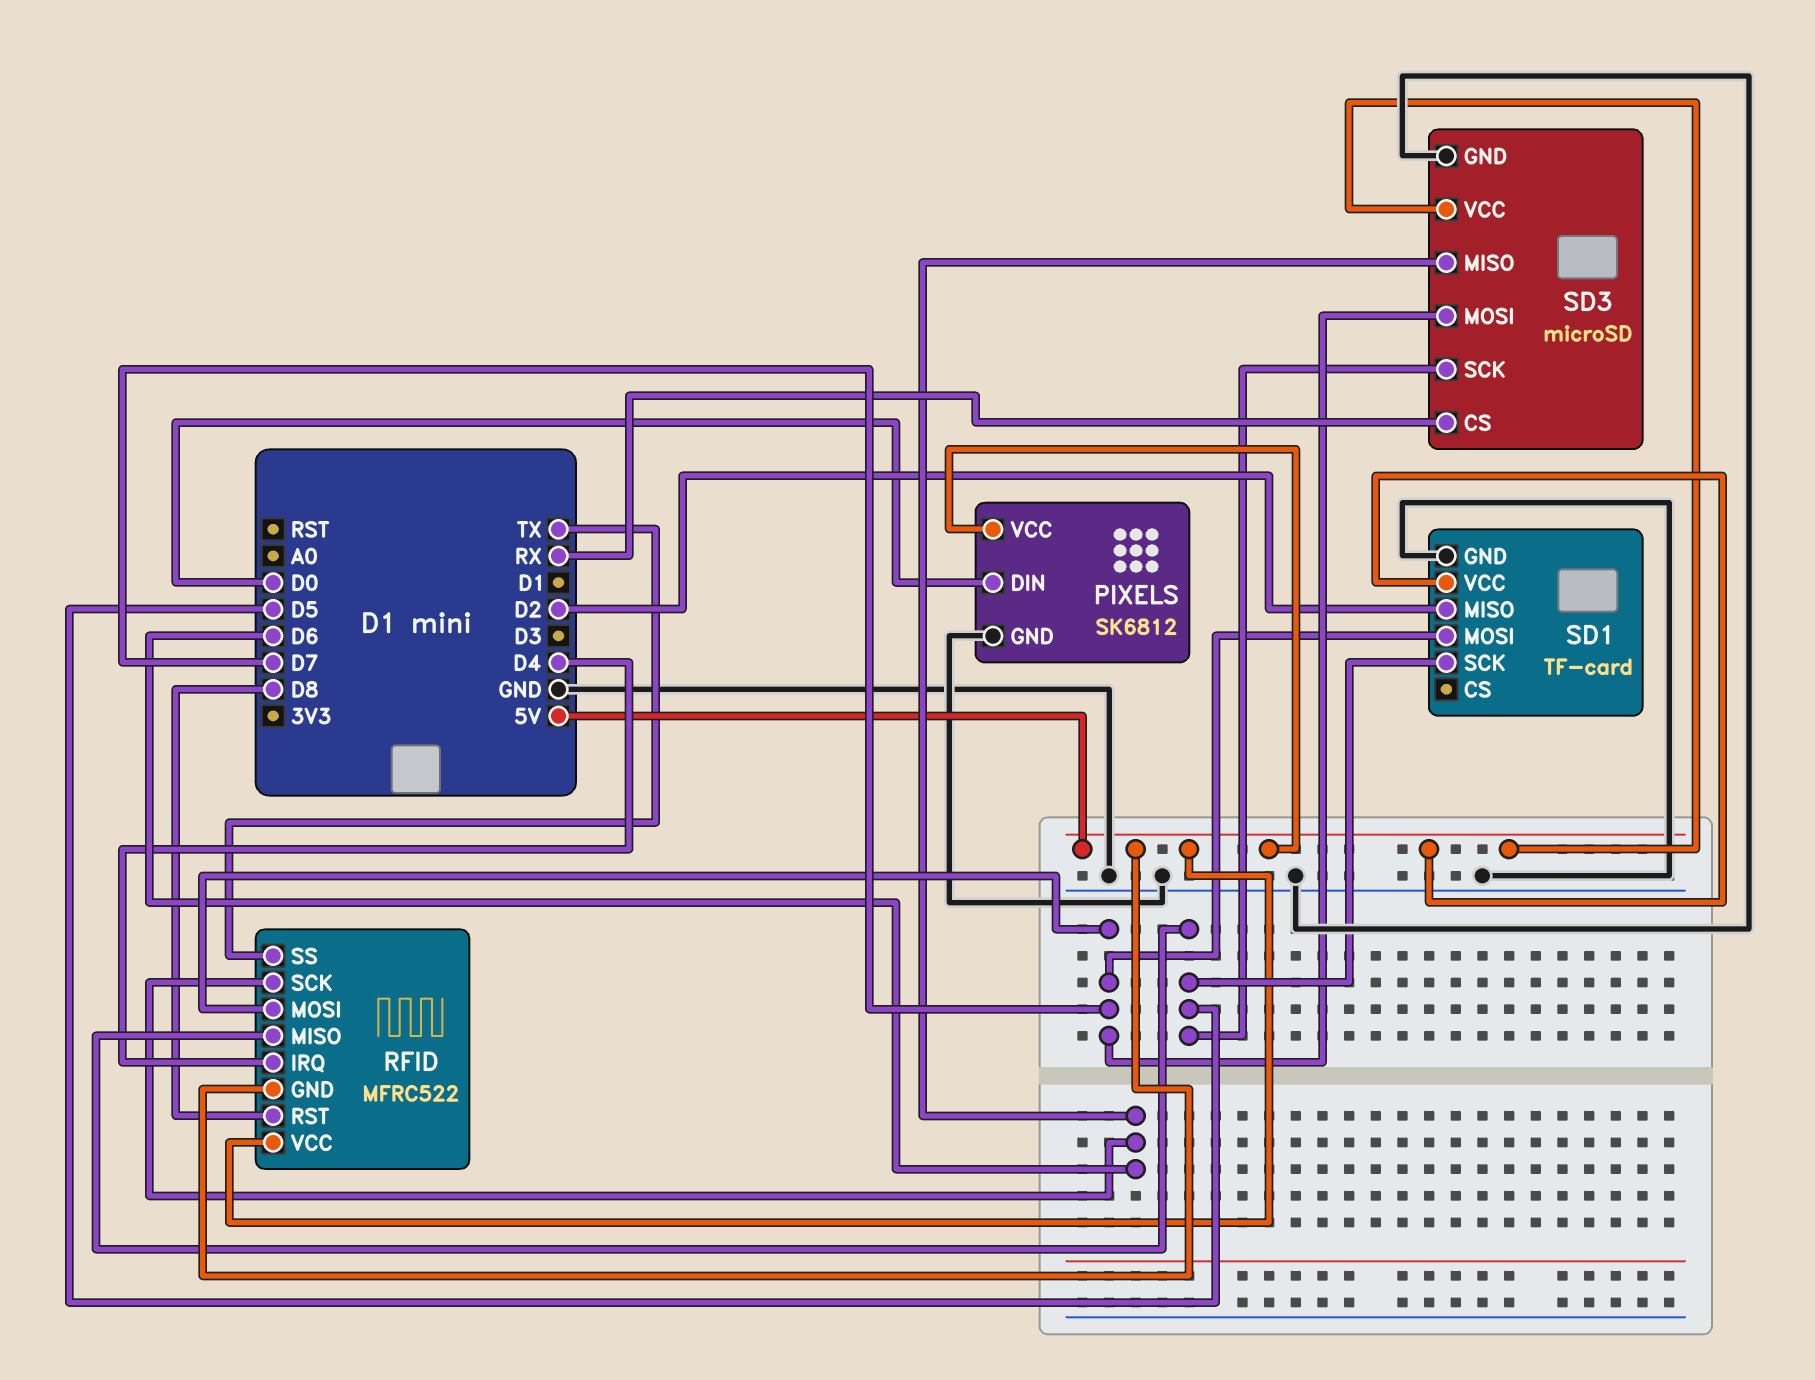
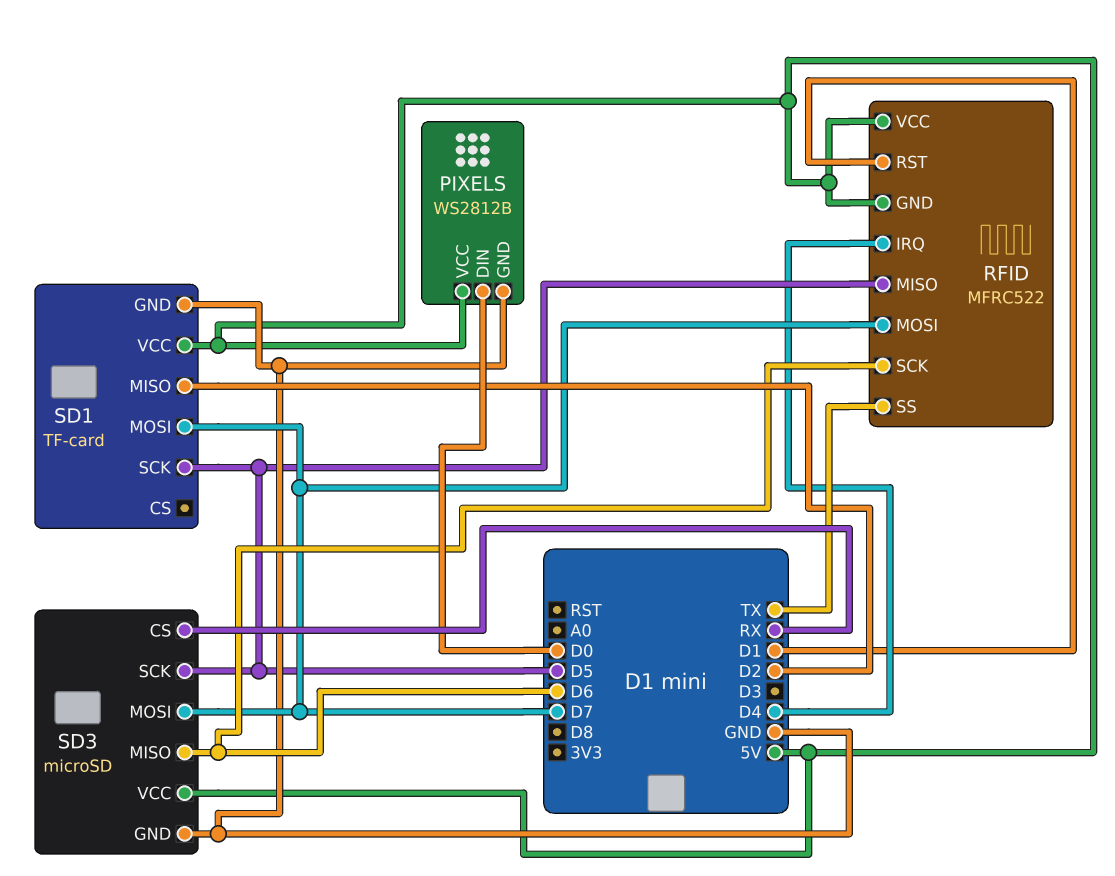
PIXELS: SK6812 -> WS2812B
RFID pin RST: D8 -> D1

